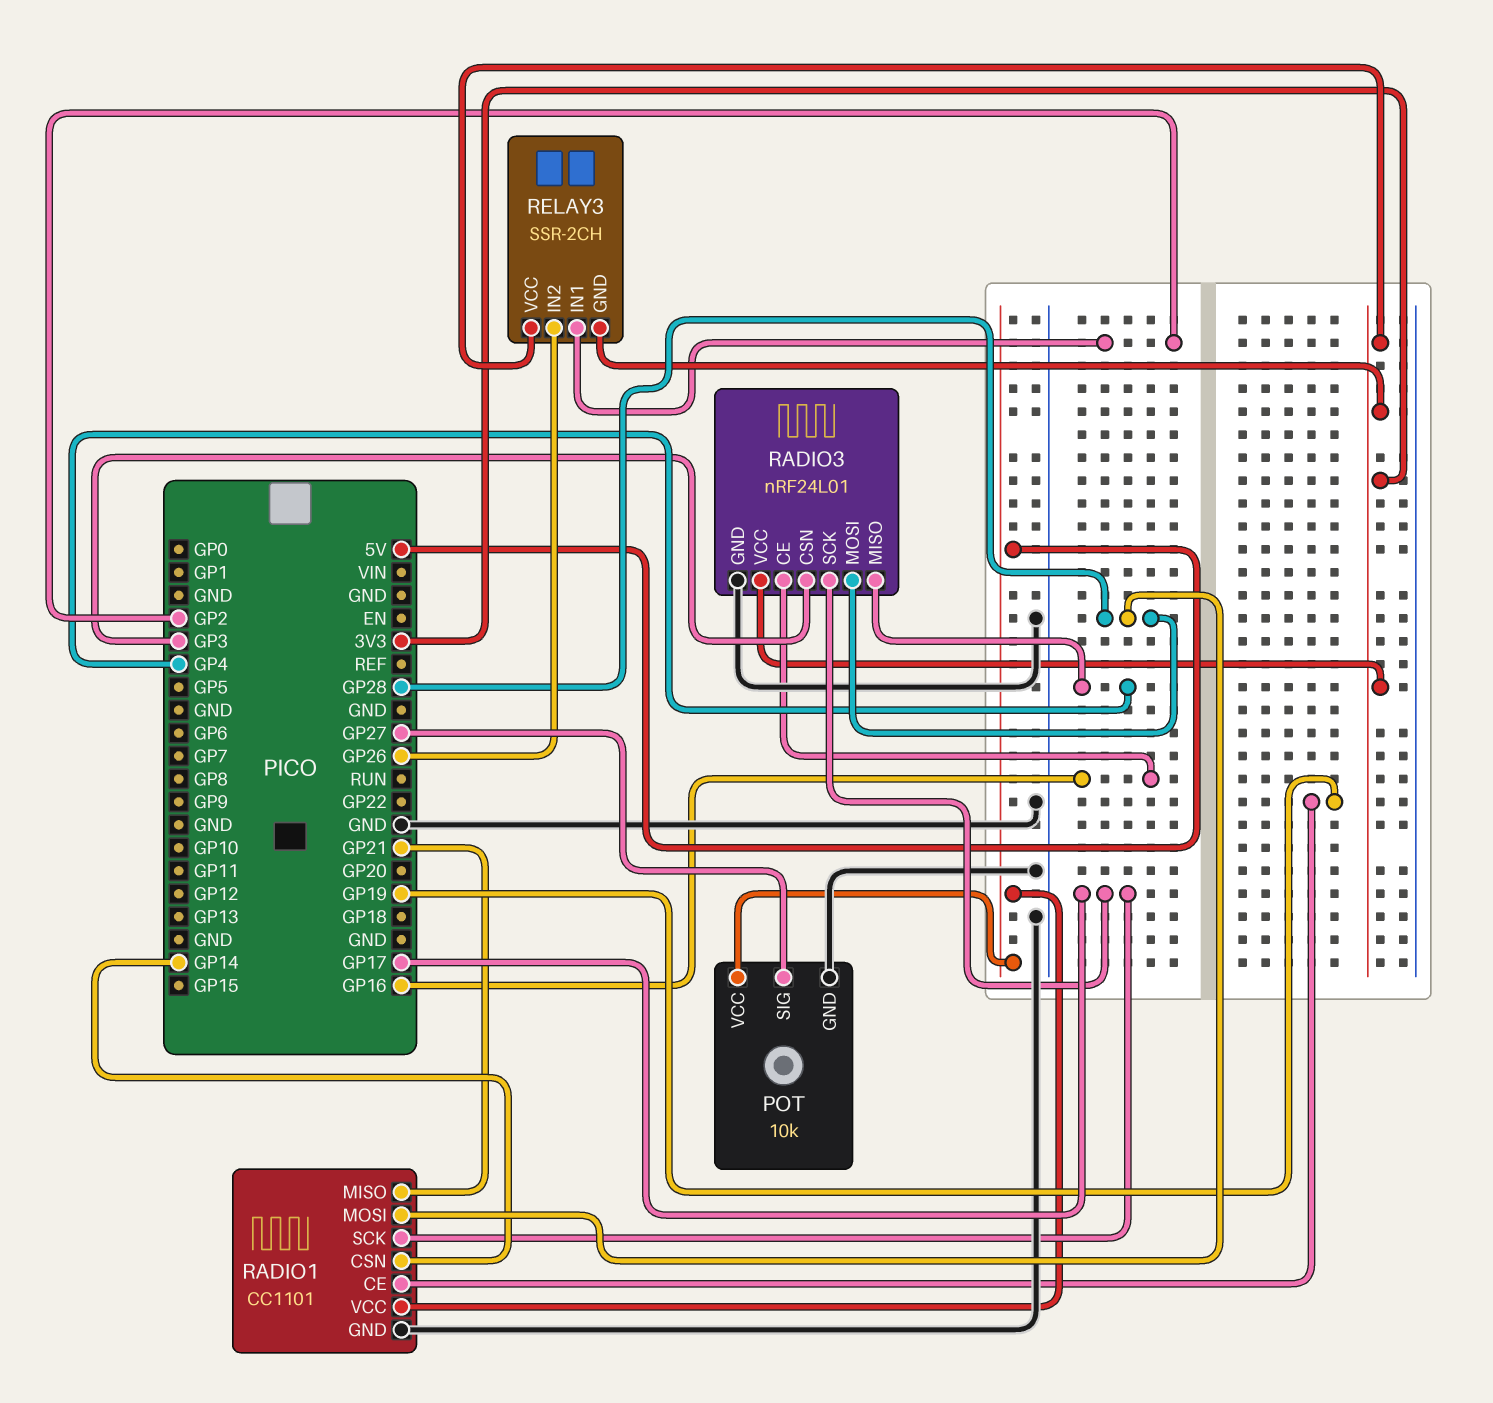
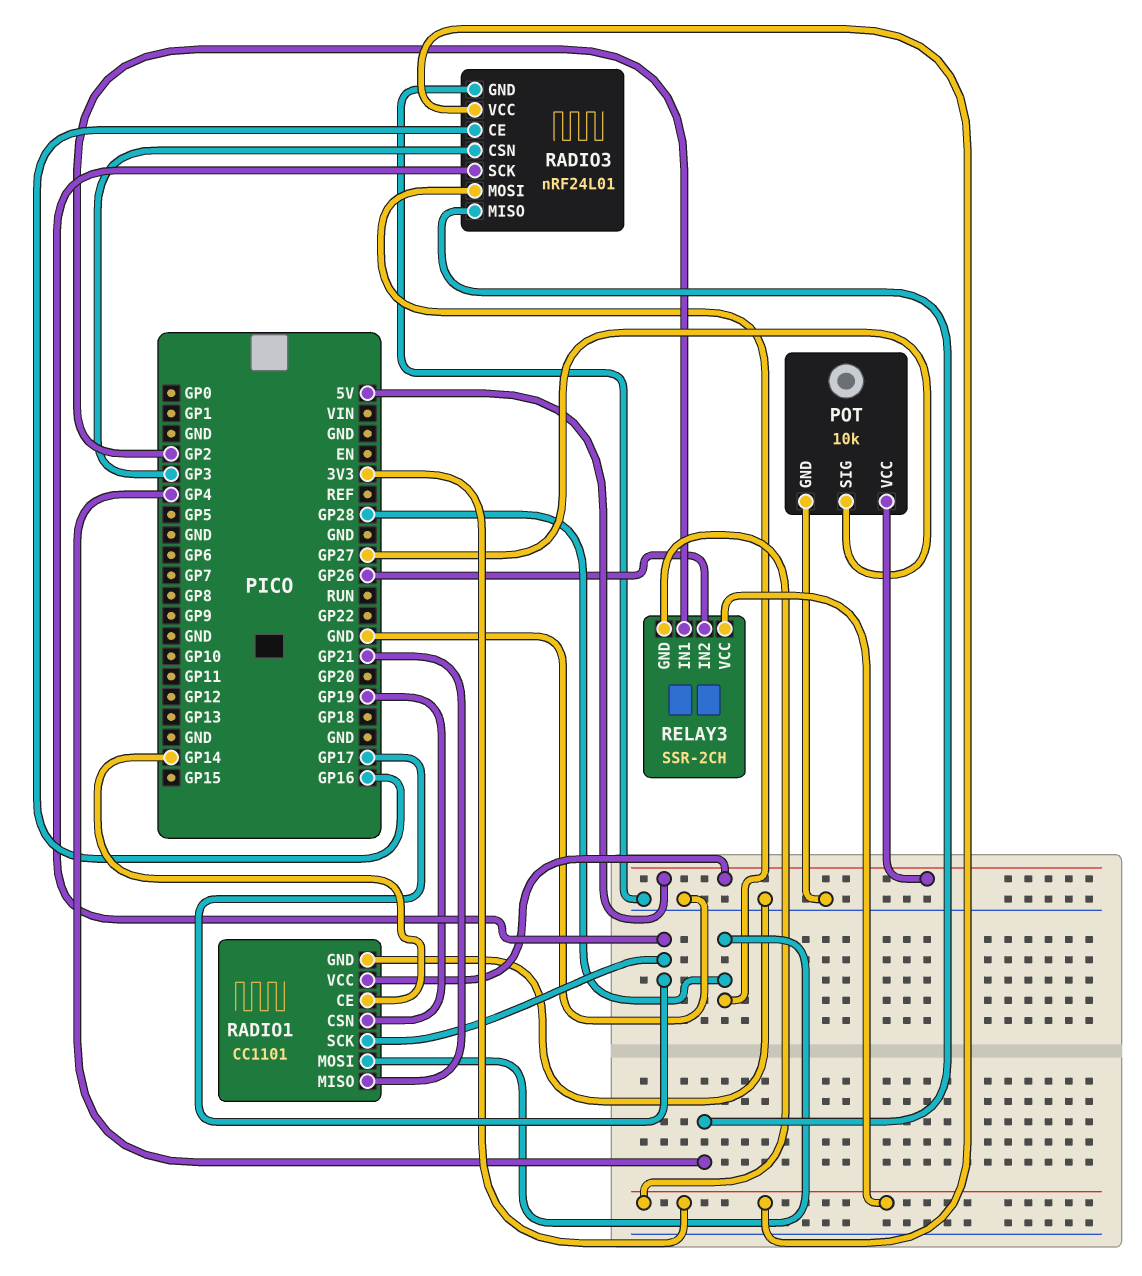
RADIO1 pin CE: GP19 -> GP14
RADIO1 pin CSN: GP14 -> GP19

